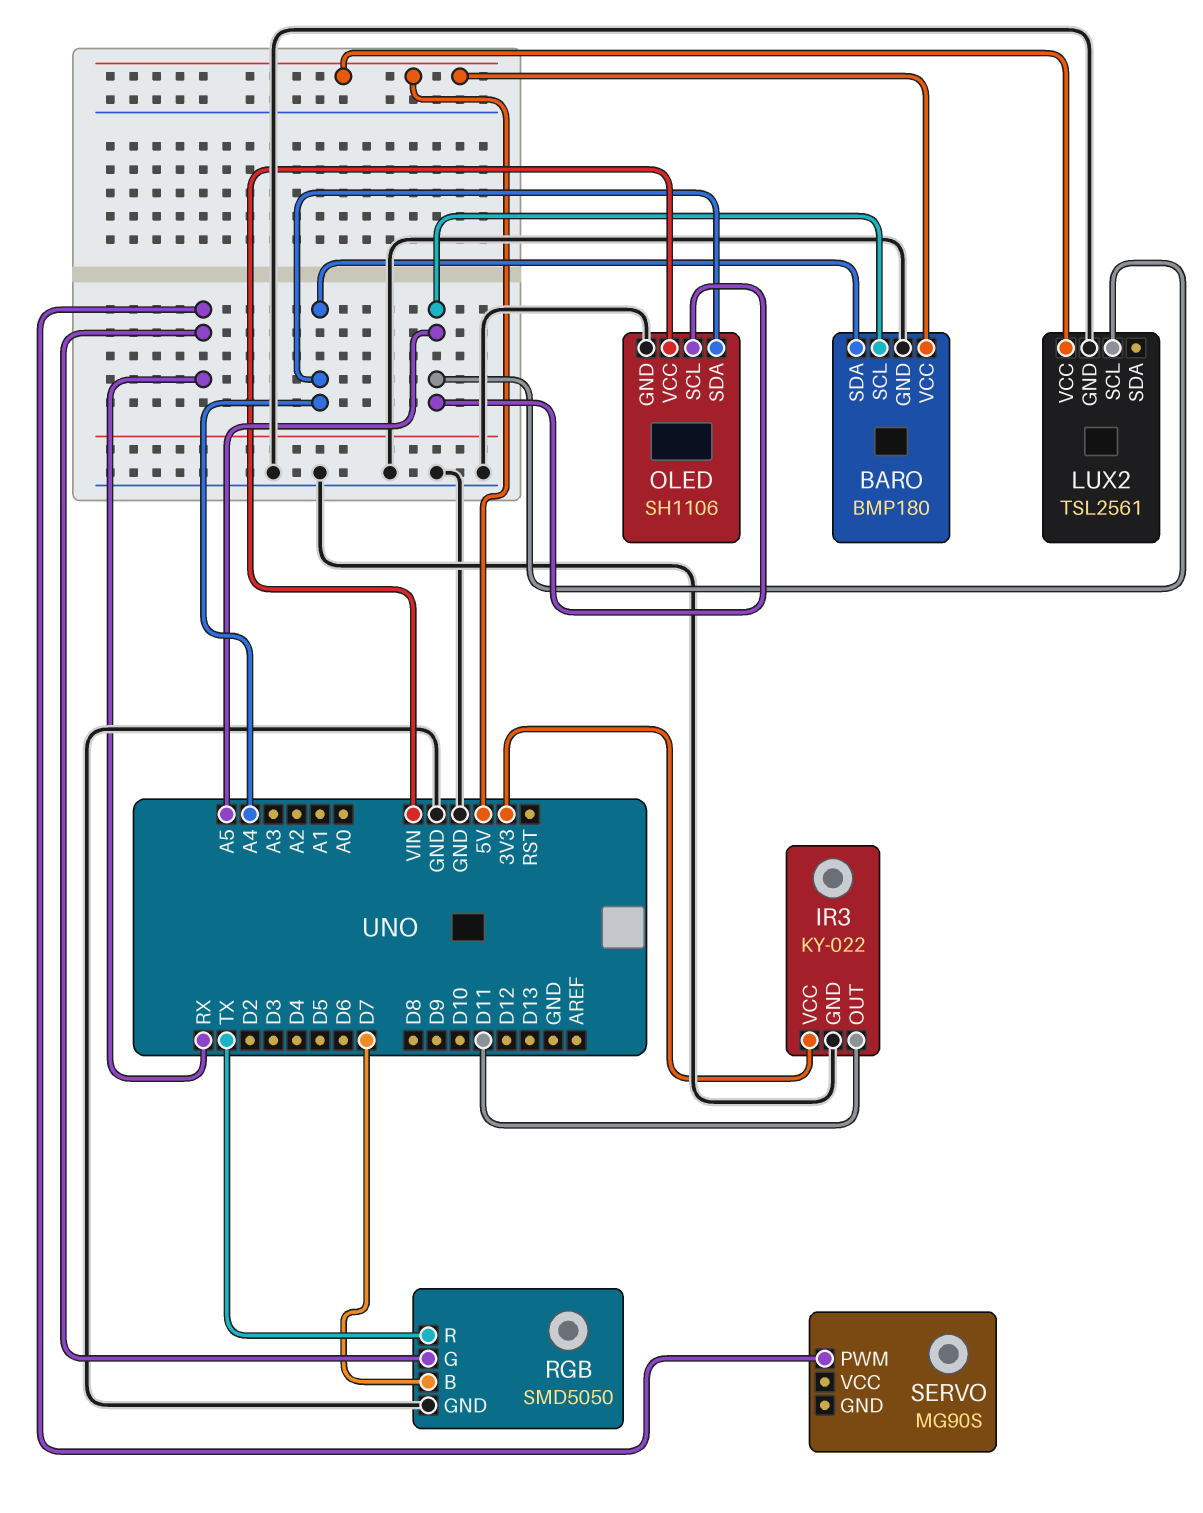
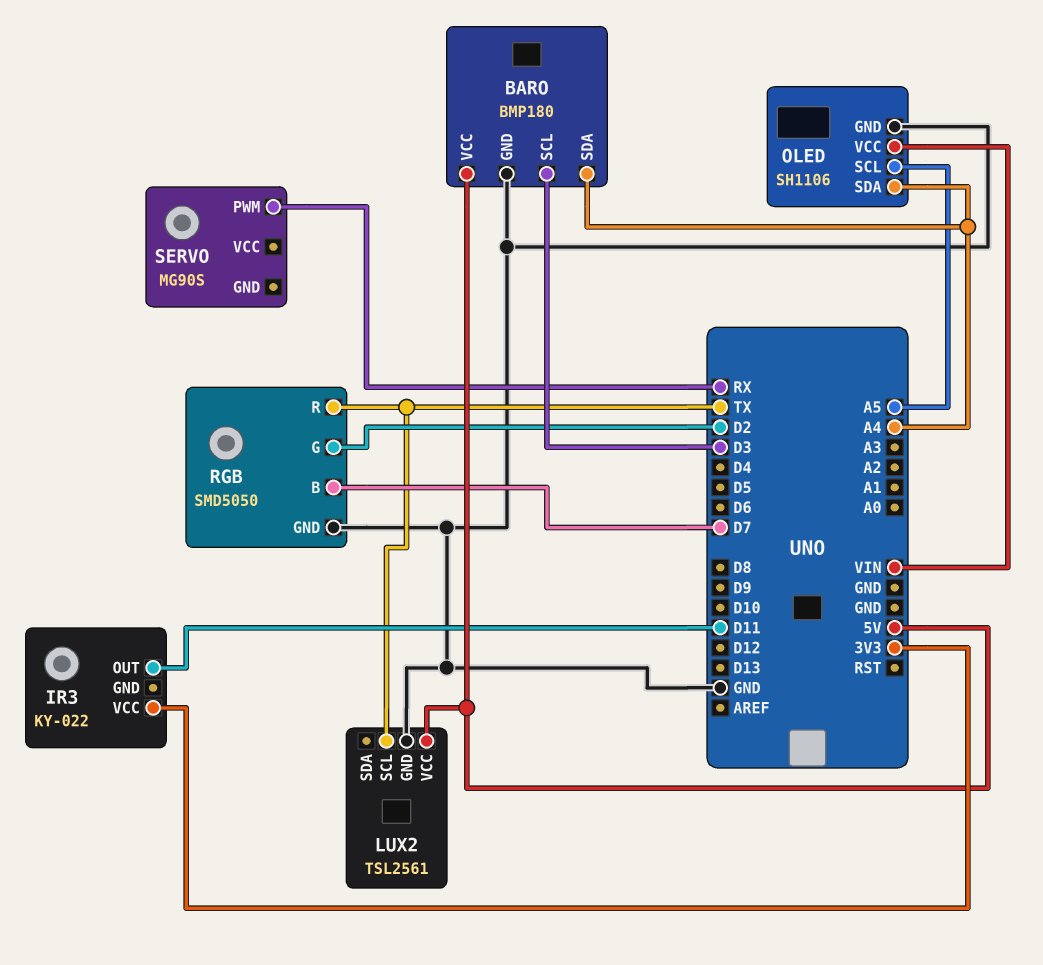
BARO pin SCL: A5 -> D3
IR3 pin GND: GND -> none
LUX2 pin SCL: A5 -> TX
RGB pin G: RX -> D2

